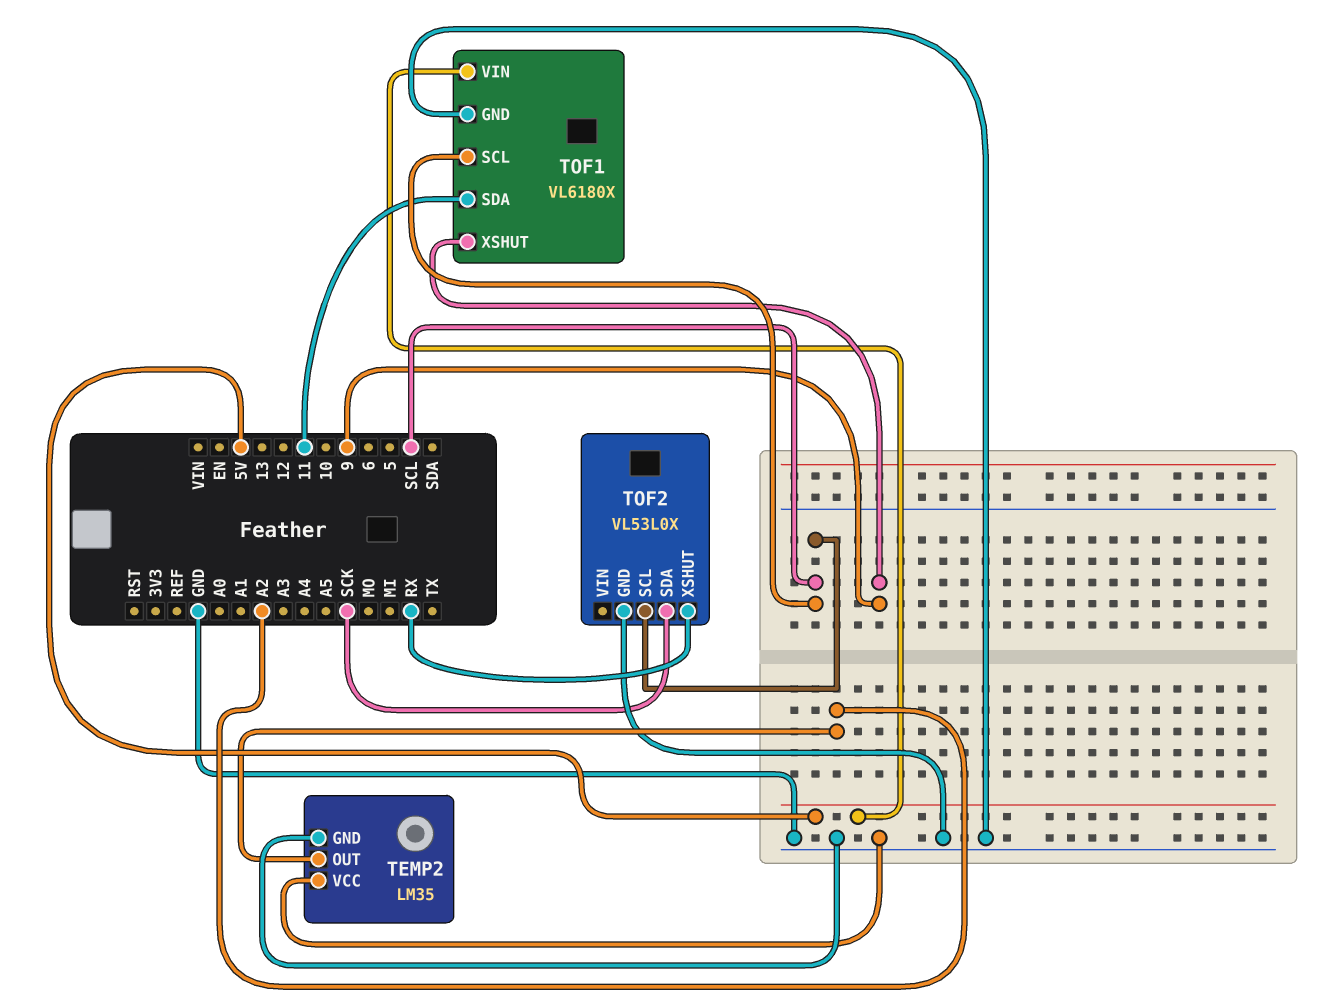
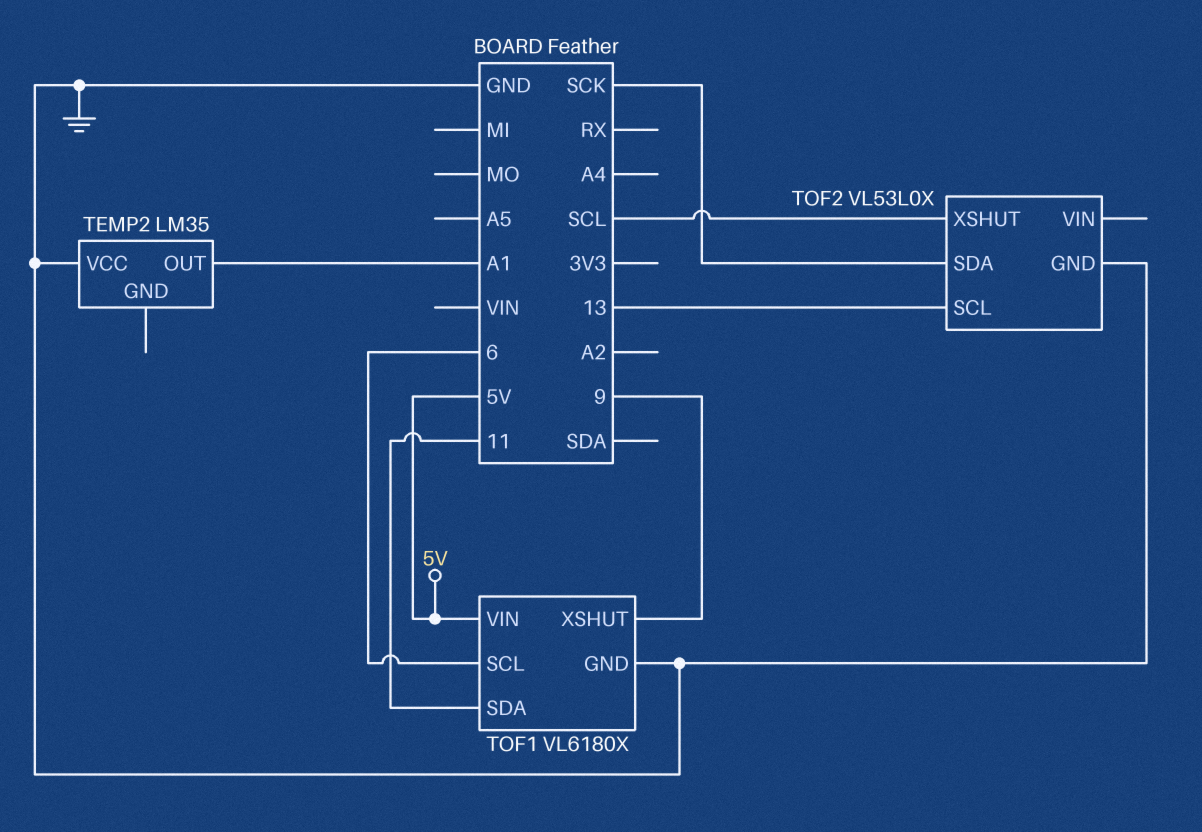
TEMP2 pin GND: GND -> none
TEMP2 pin OUT: A2 -> A1
TOF1 pin SCL: SCL -> 6
TOF2 pin SCL: SCL -> 13
TOF2 pin XSHUT: RX -> SCL

